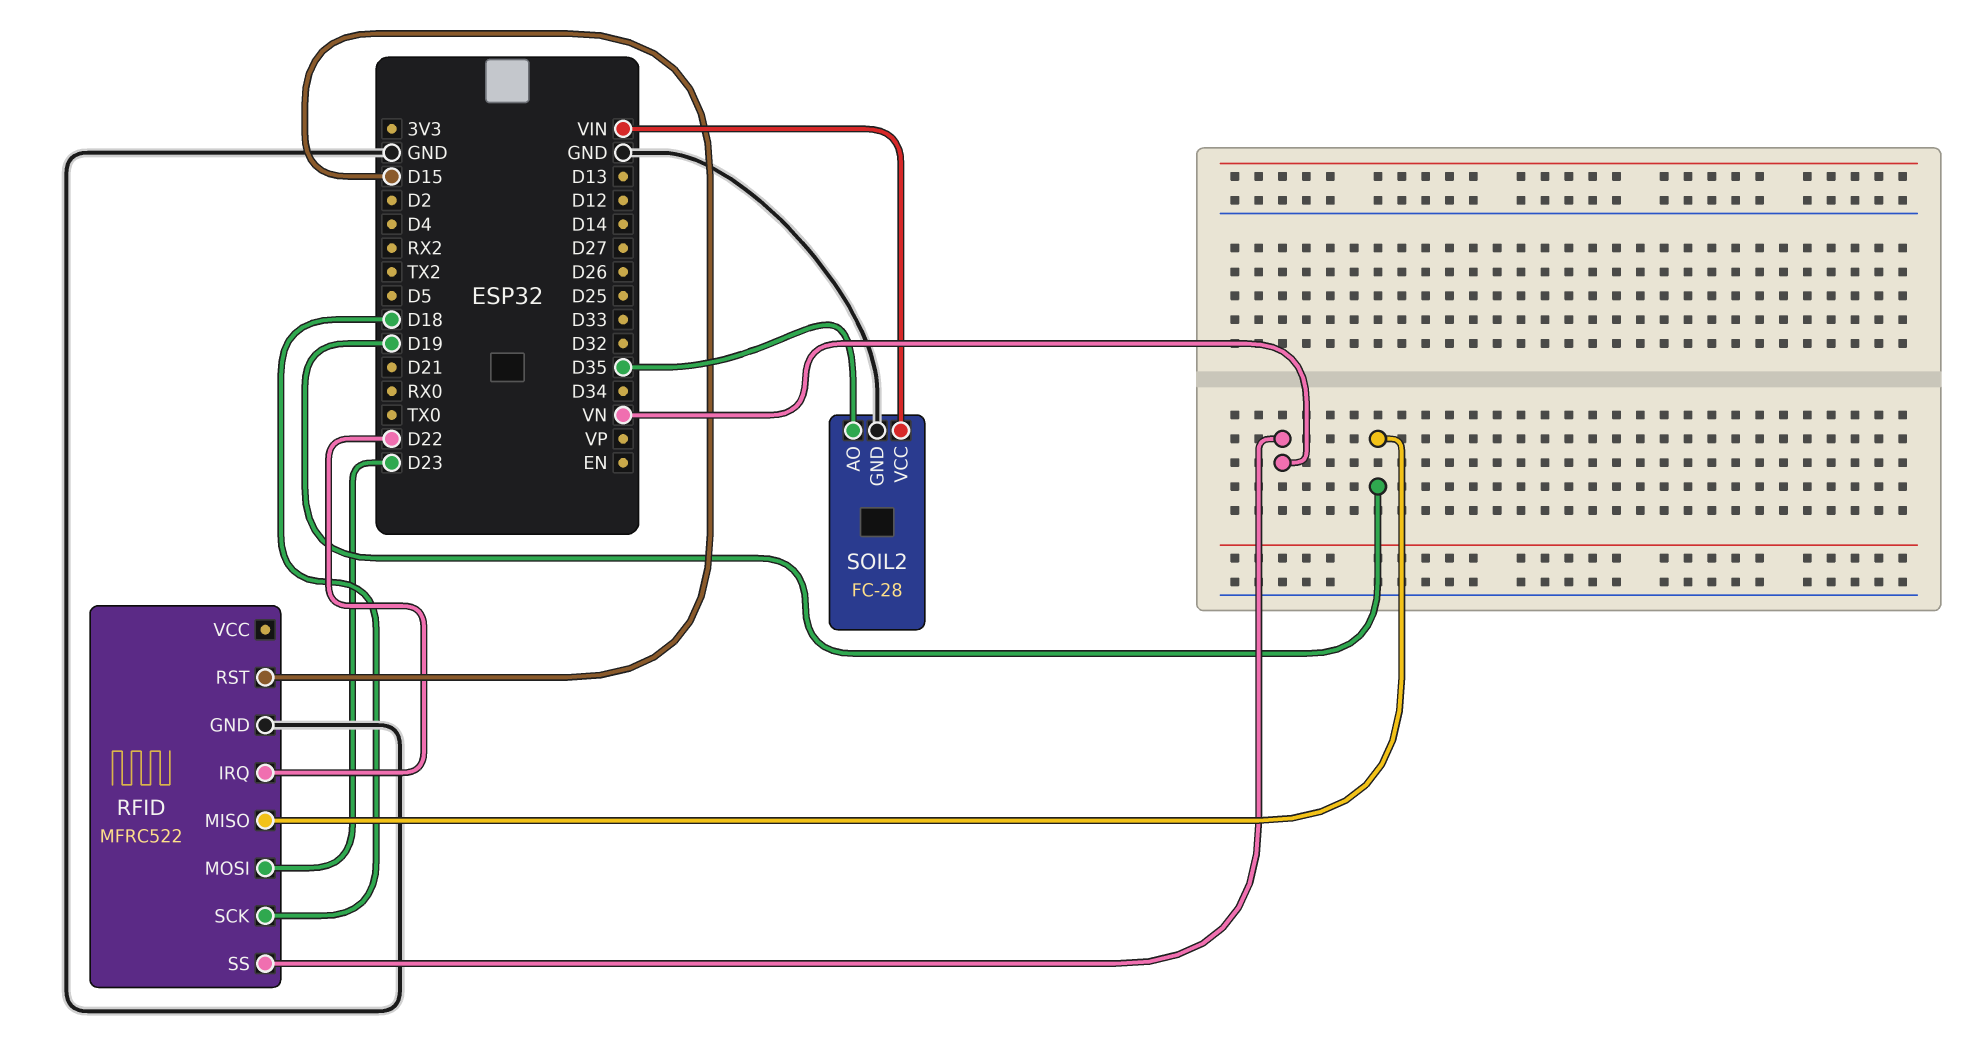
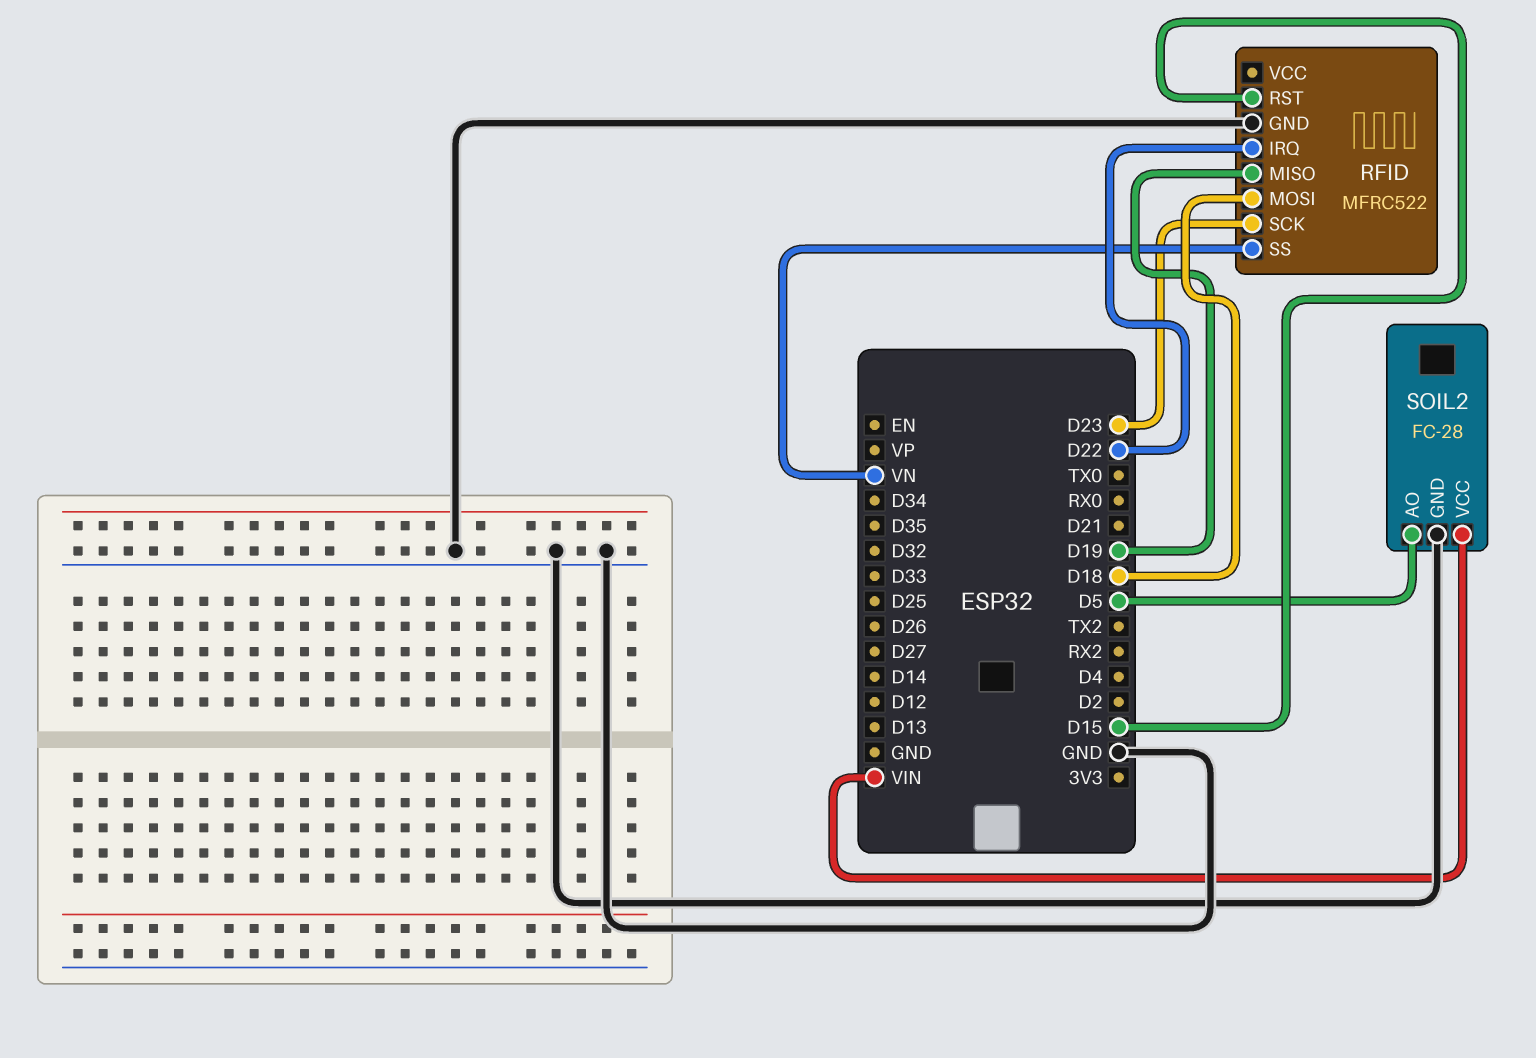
RFID pin MOSI: D23 -> D18
RFID pin SCK: D18 -> D23
SOIL2 pin AO: D35 -> D5

